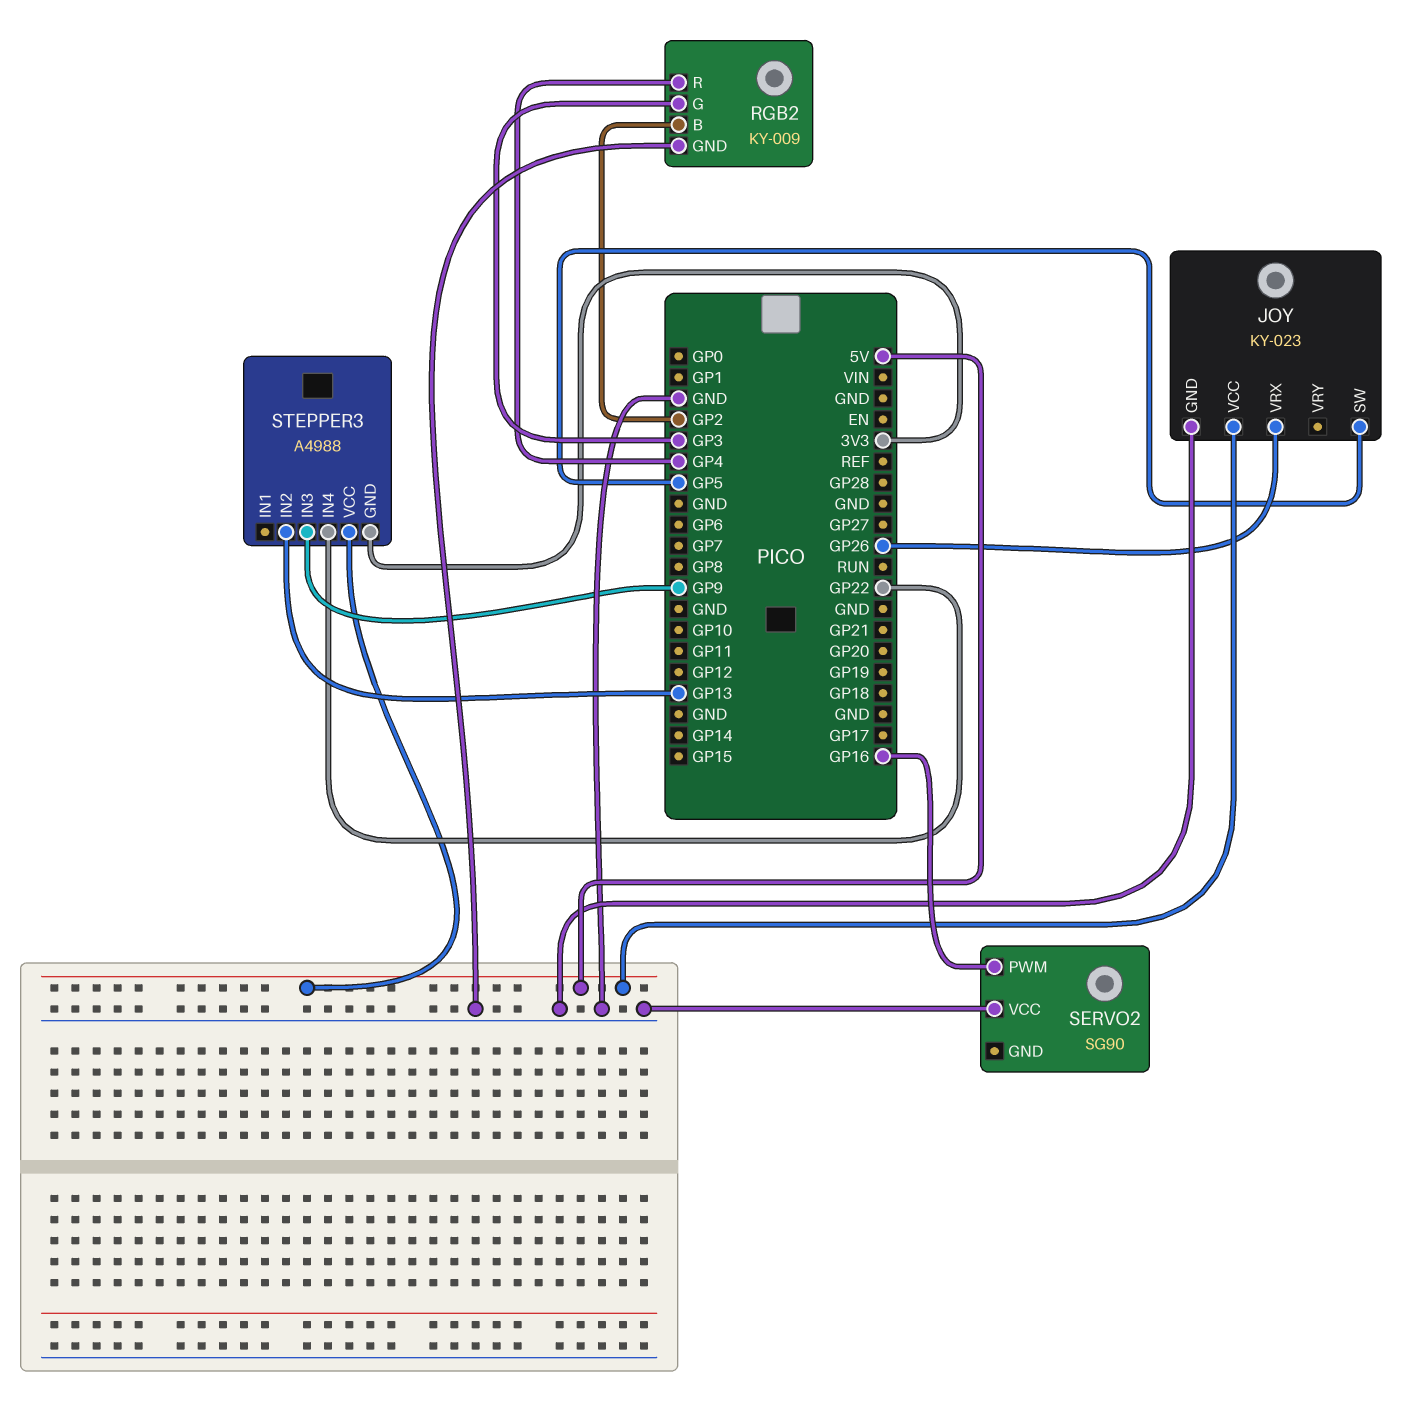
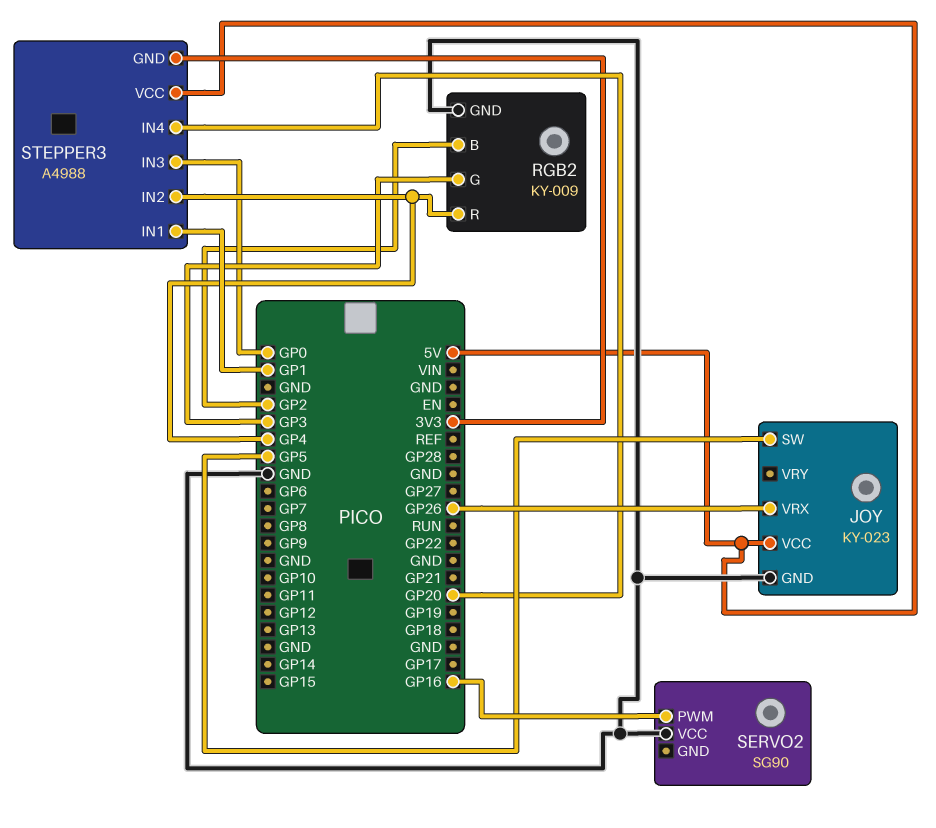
STEPPER3 pin IN1: none -> GP1
STEPPER3 pin IN2: GP13 -> GP4
STEPPER3 pin IN3: GP9 -> GP0
STEPPER3 pin IN4: GP22 -> GP20

